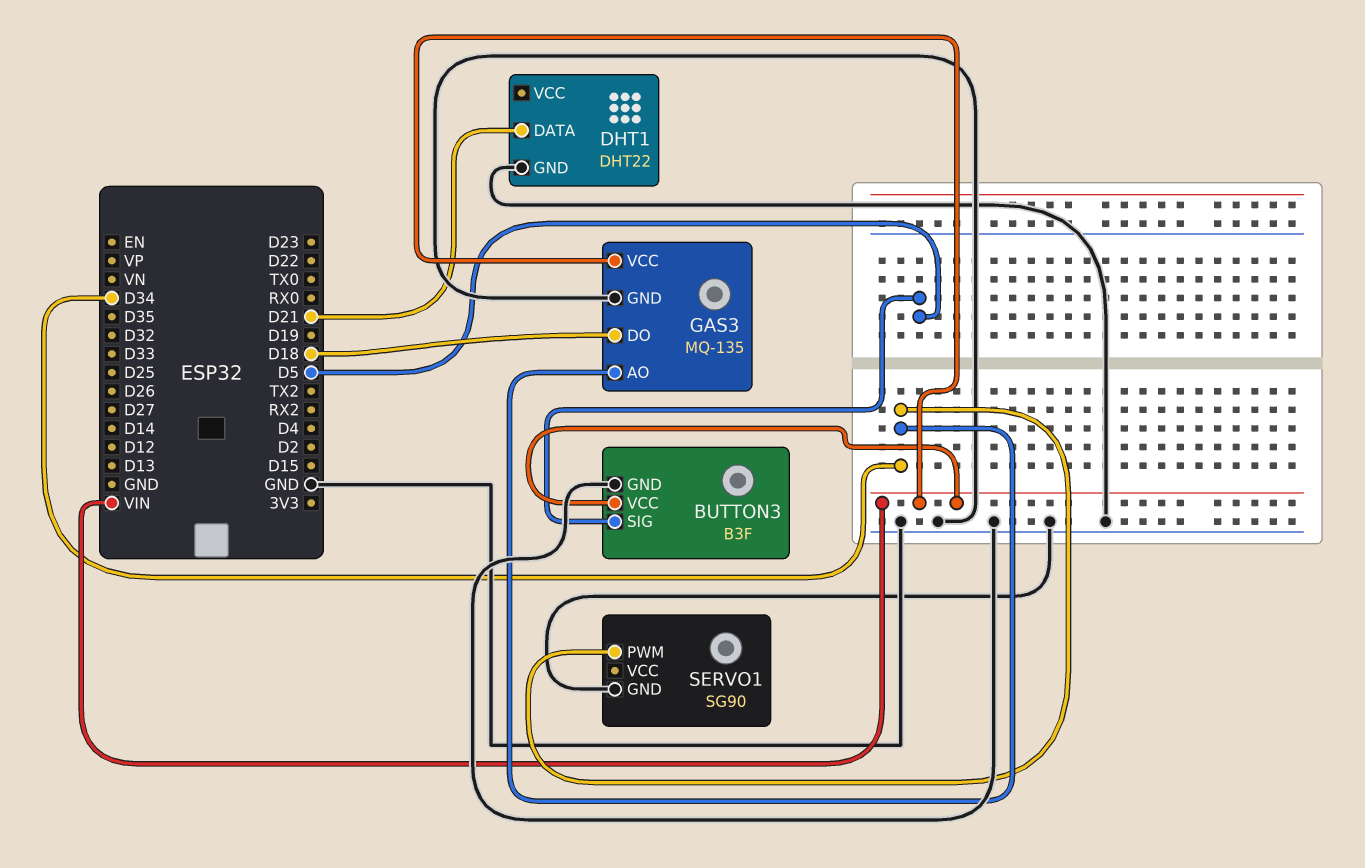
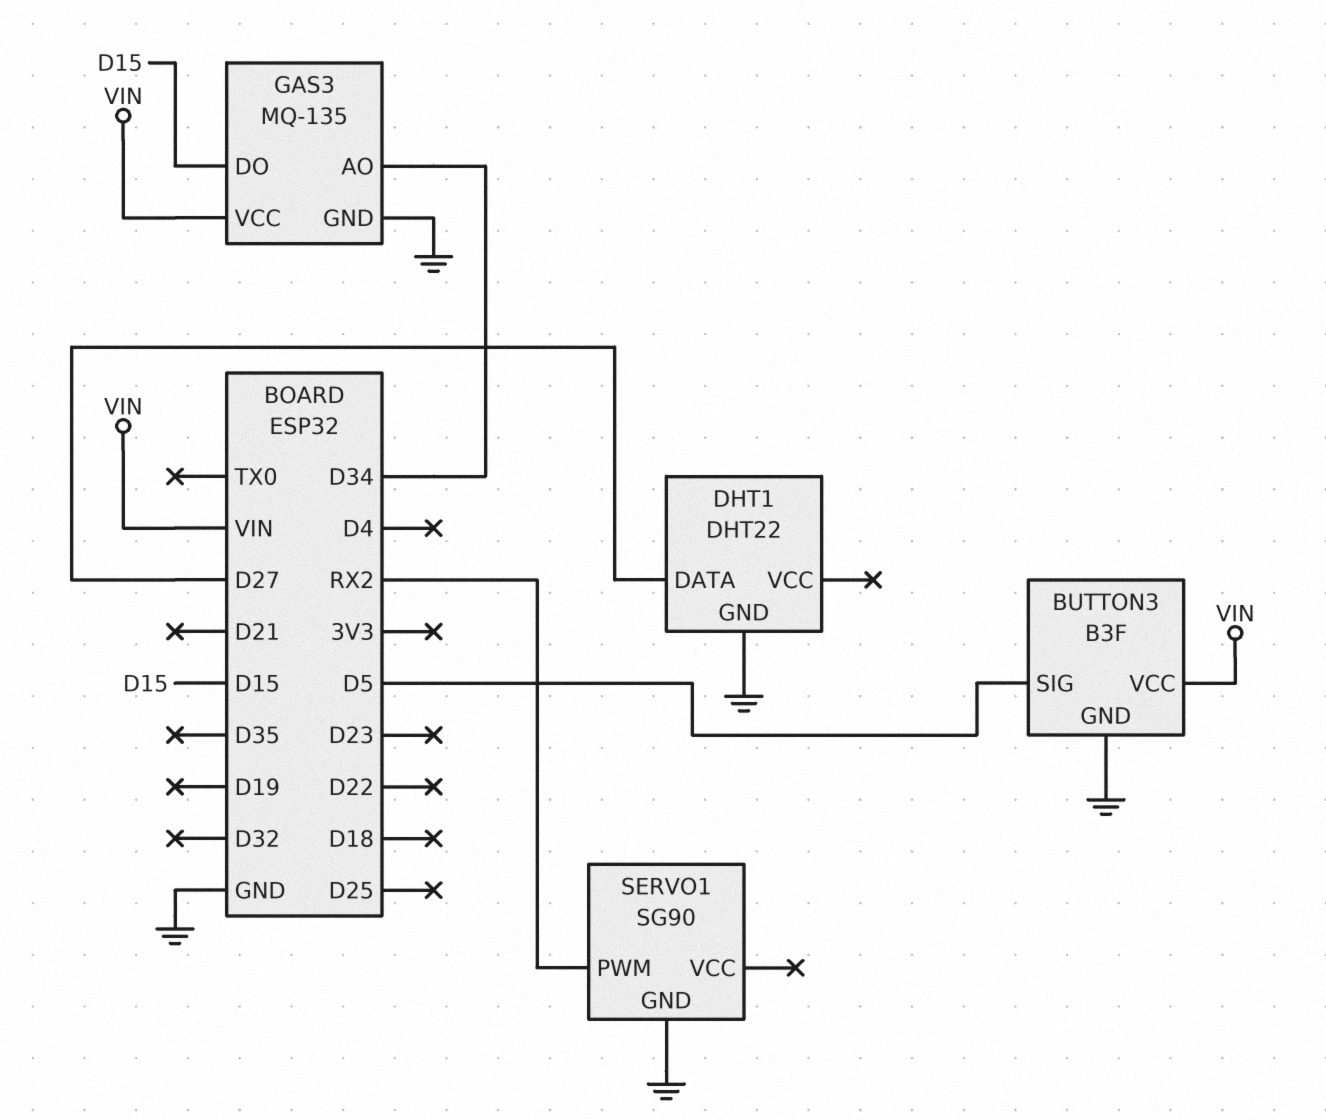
DHT1 pin DATA: D21 -> D27
GAS3 pin DO: D18 -> D15
SERVO1 pin PWM: D34 -> RX2

